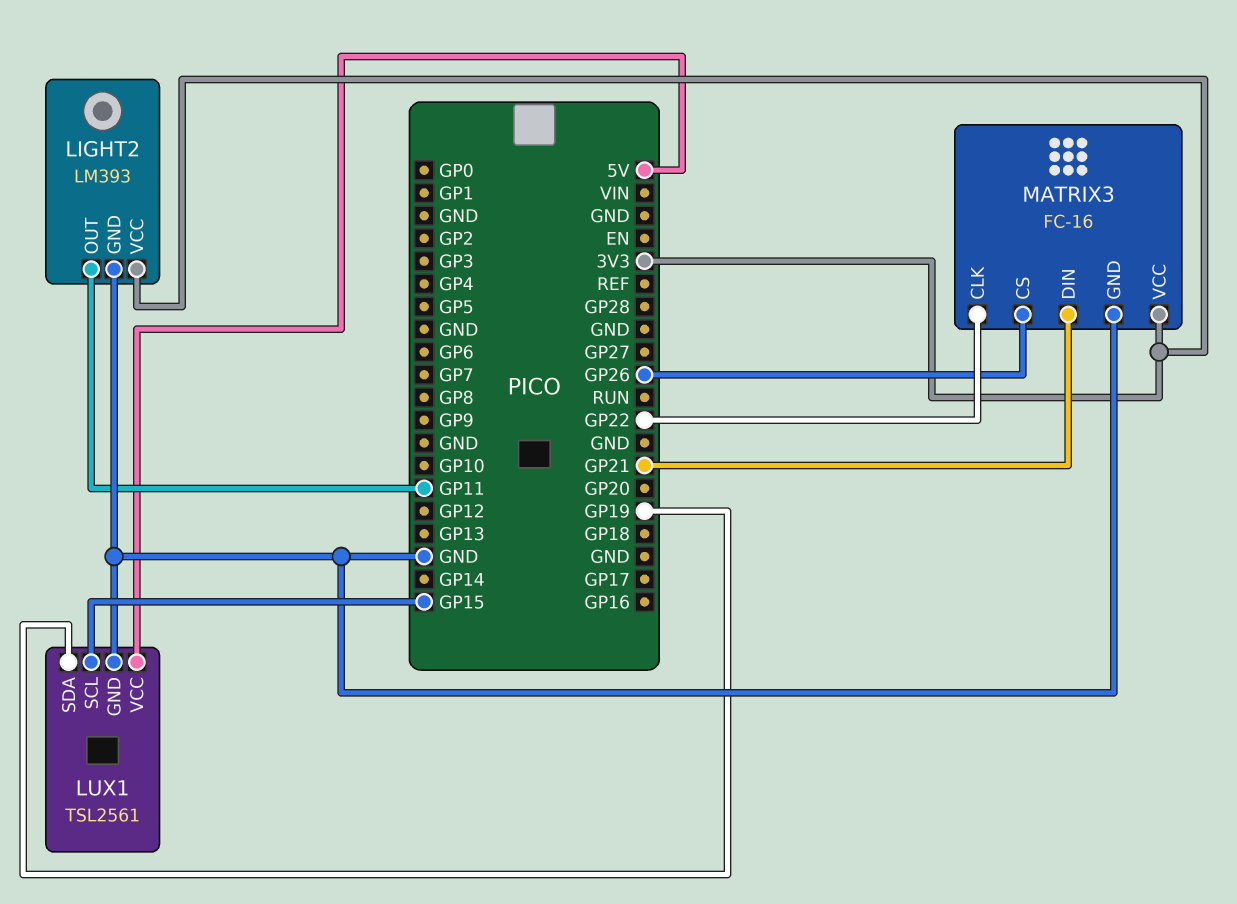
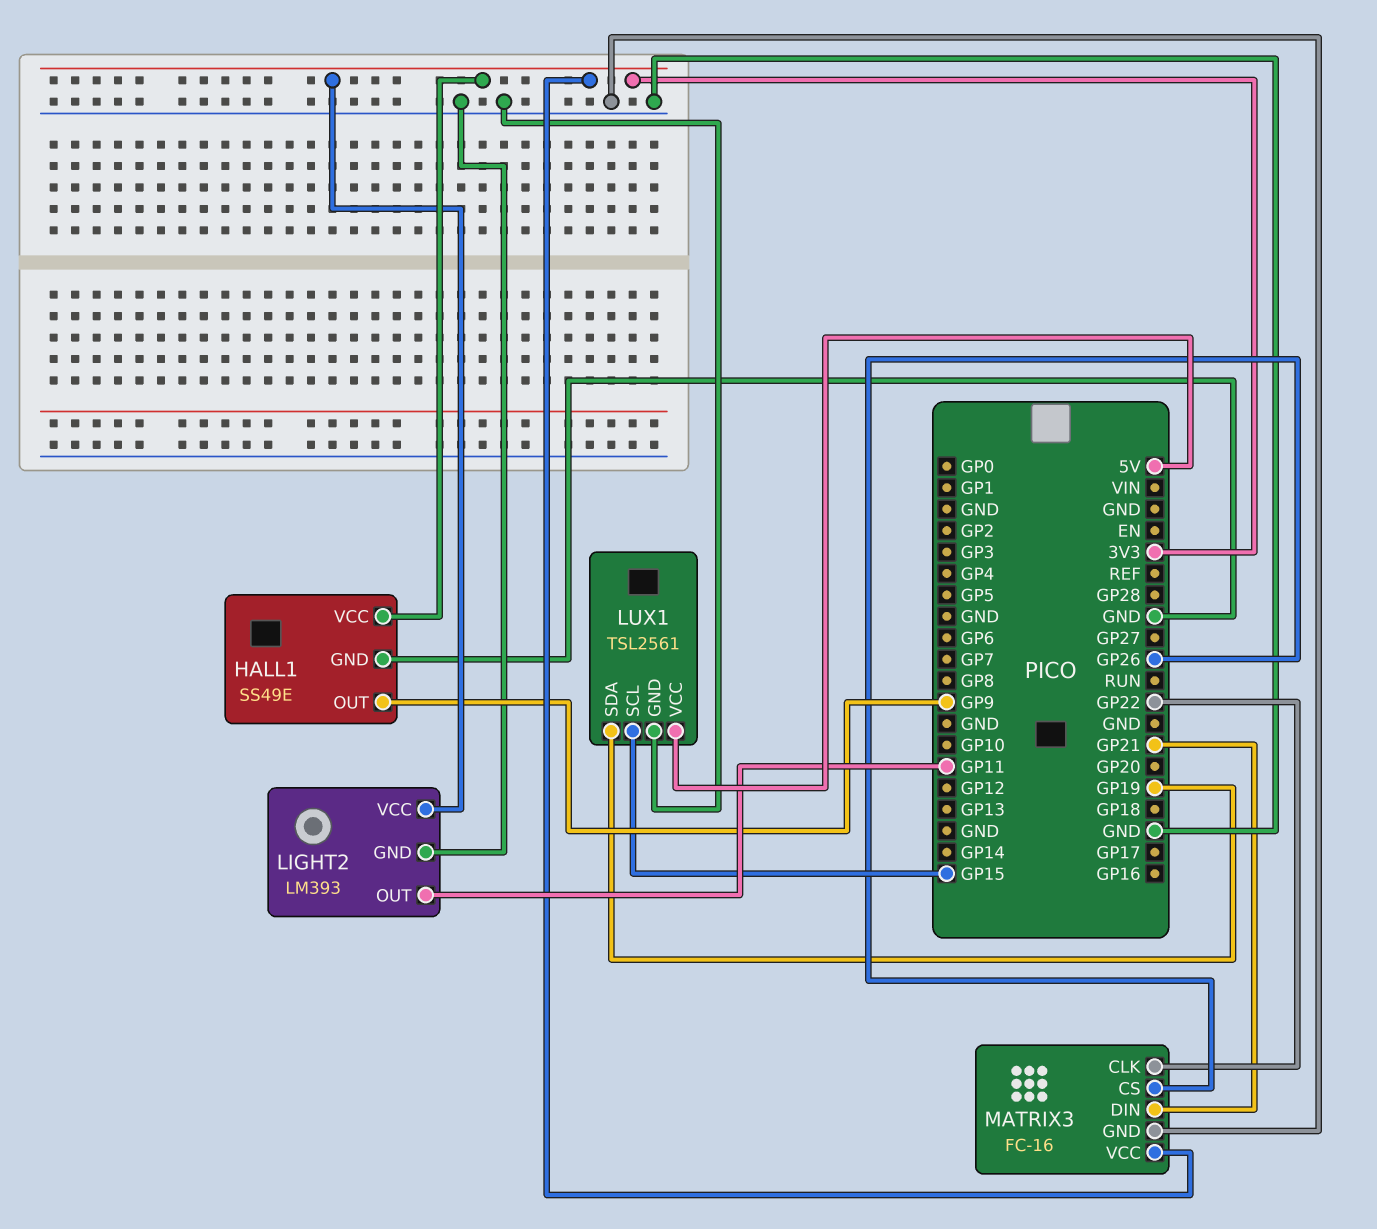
HALL1: none -> SS49E
HALL1 pin GND: none -> GND
HALL1 pin OUT: none -> GP9
HALL1 pin VCC: none -> 3V3

